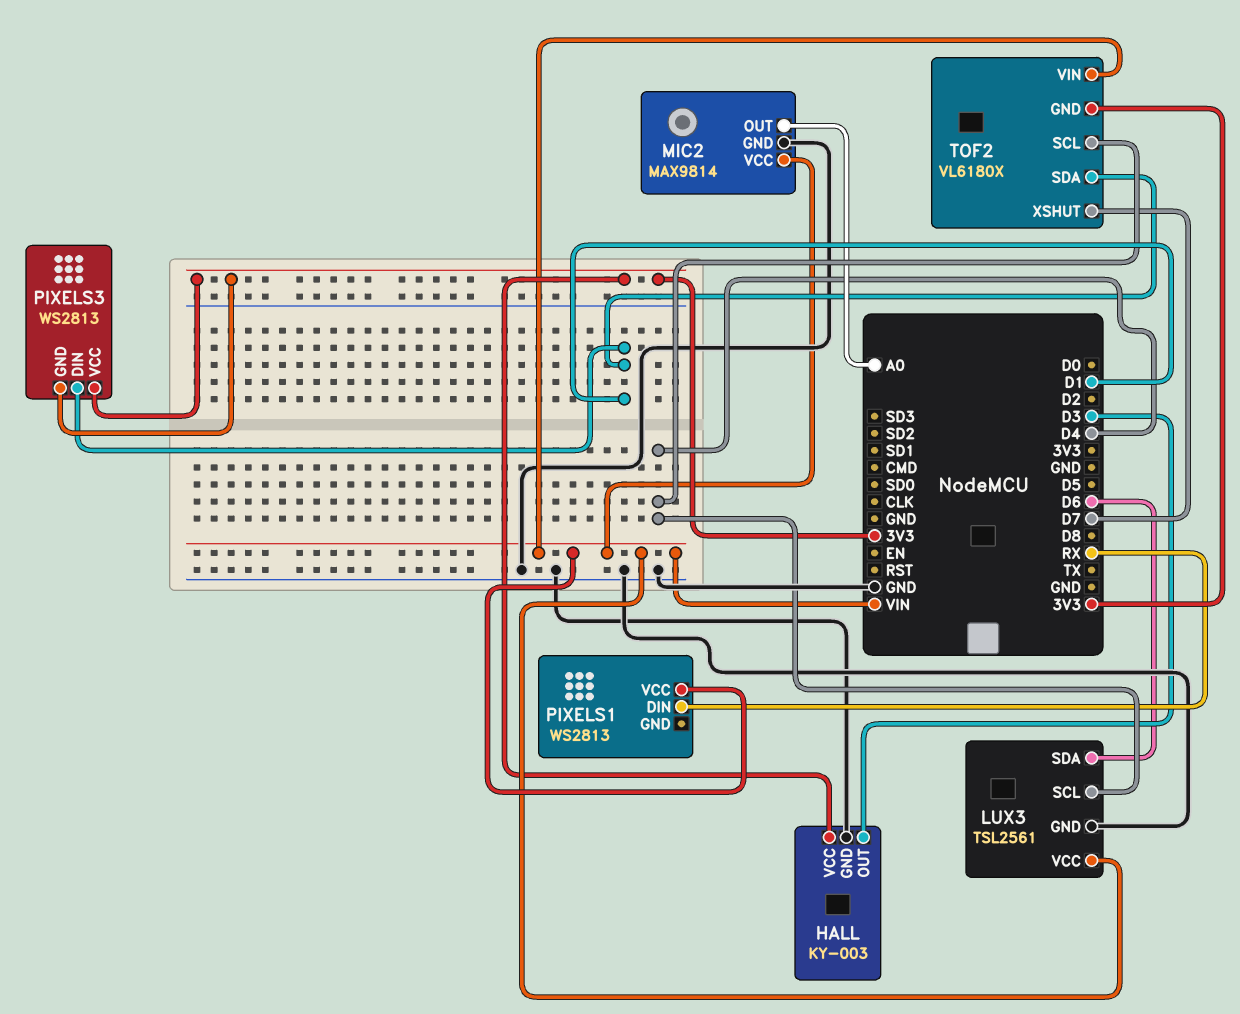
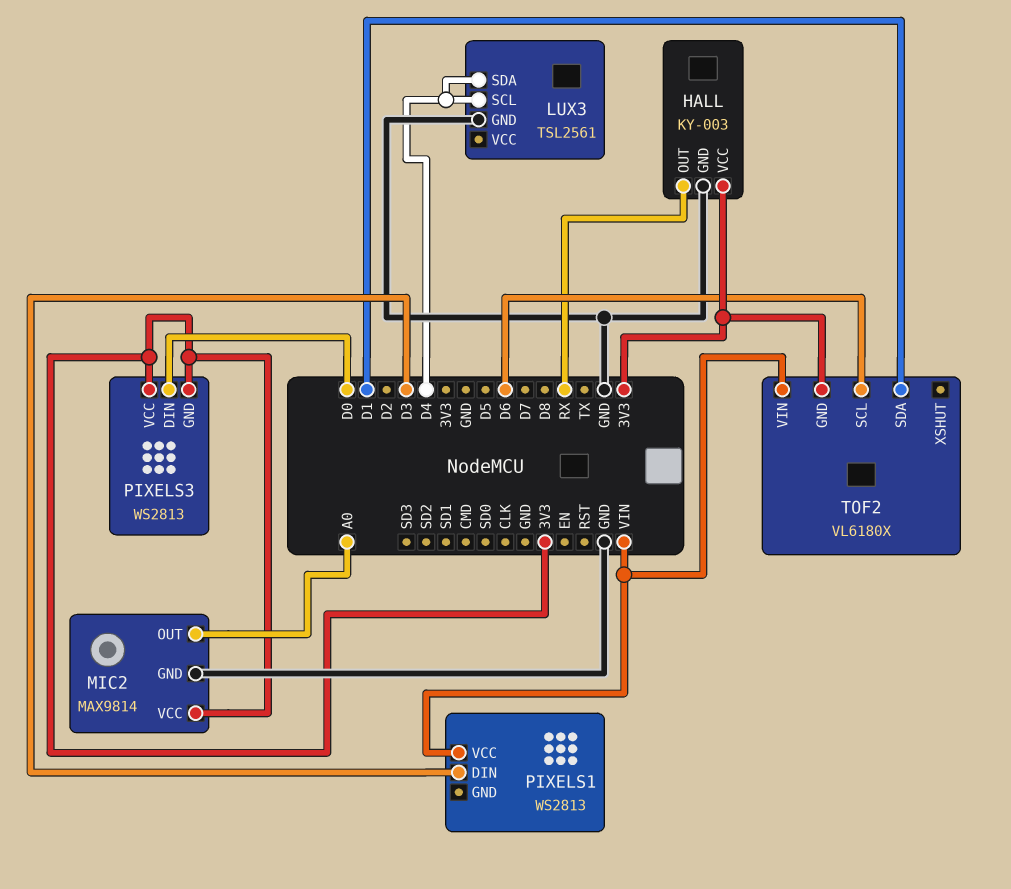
HALL pin OUT: D3 -> RX
LUX3 pin SDA: D6 -> D4
LUX3 pin VCC: VIN -> none
MIC2 pin VCC: VIN -> 3V3
PIXELS1 pin DIN: RX -> D3
PIXELS3 pin DIN: D1 -> D0
TOF2 pin SCL: D4 -> D6
TOF2 pin XSHUT: D7 -> none

